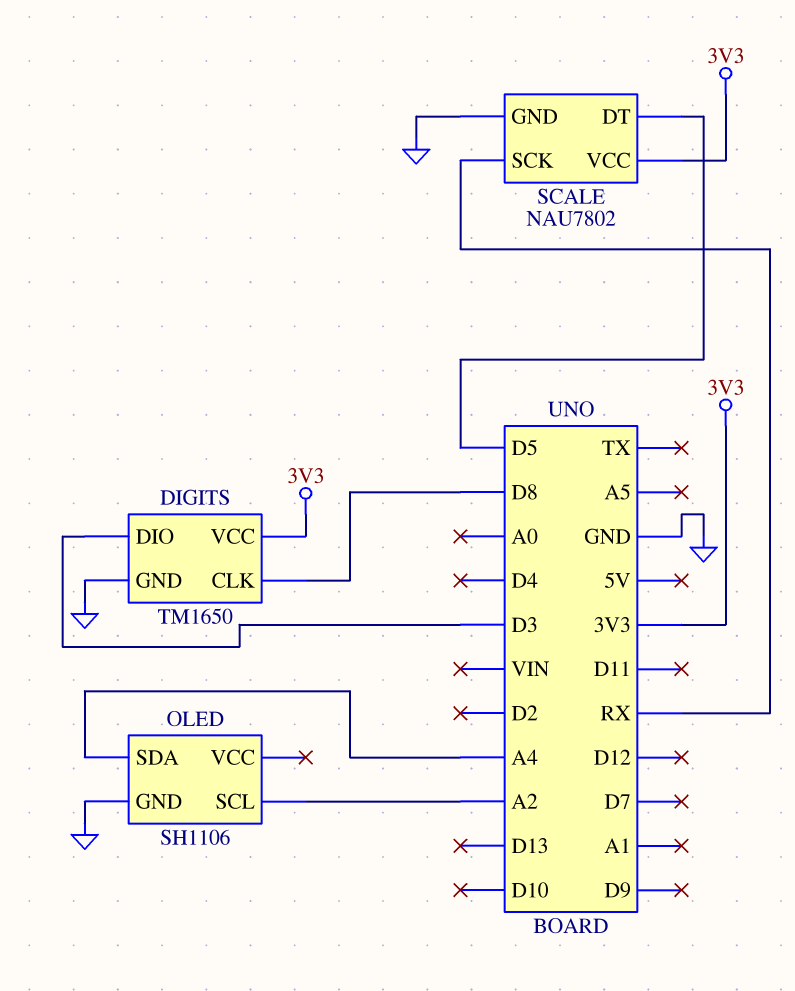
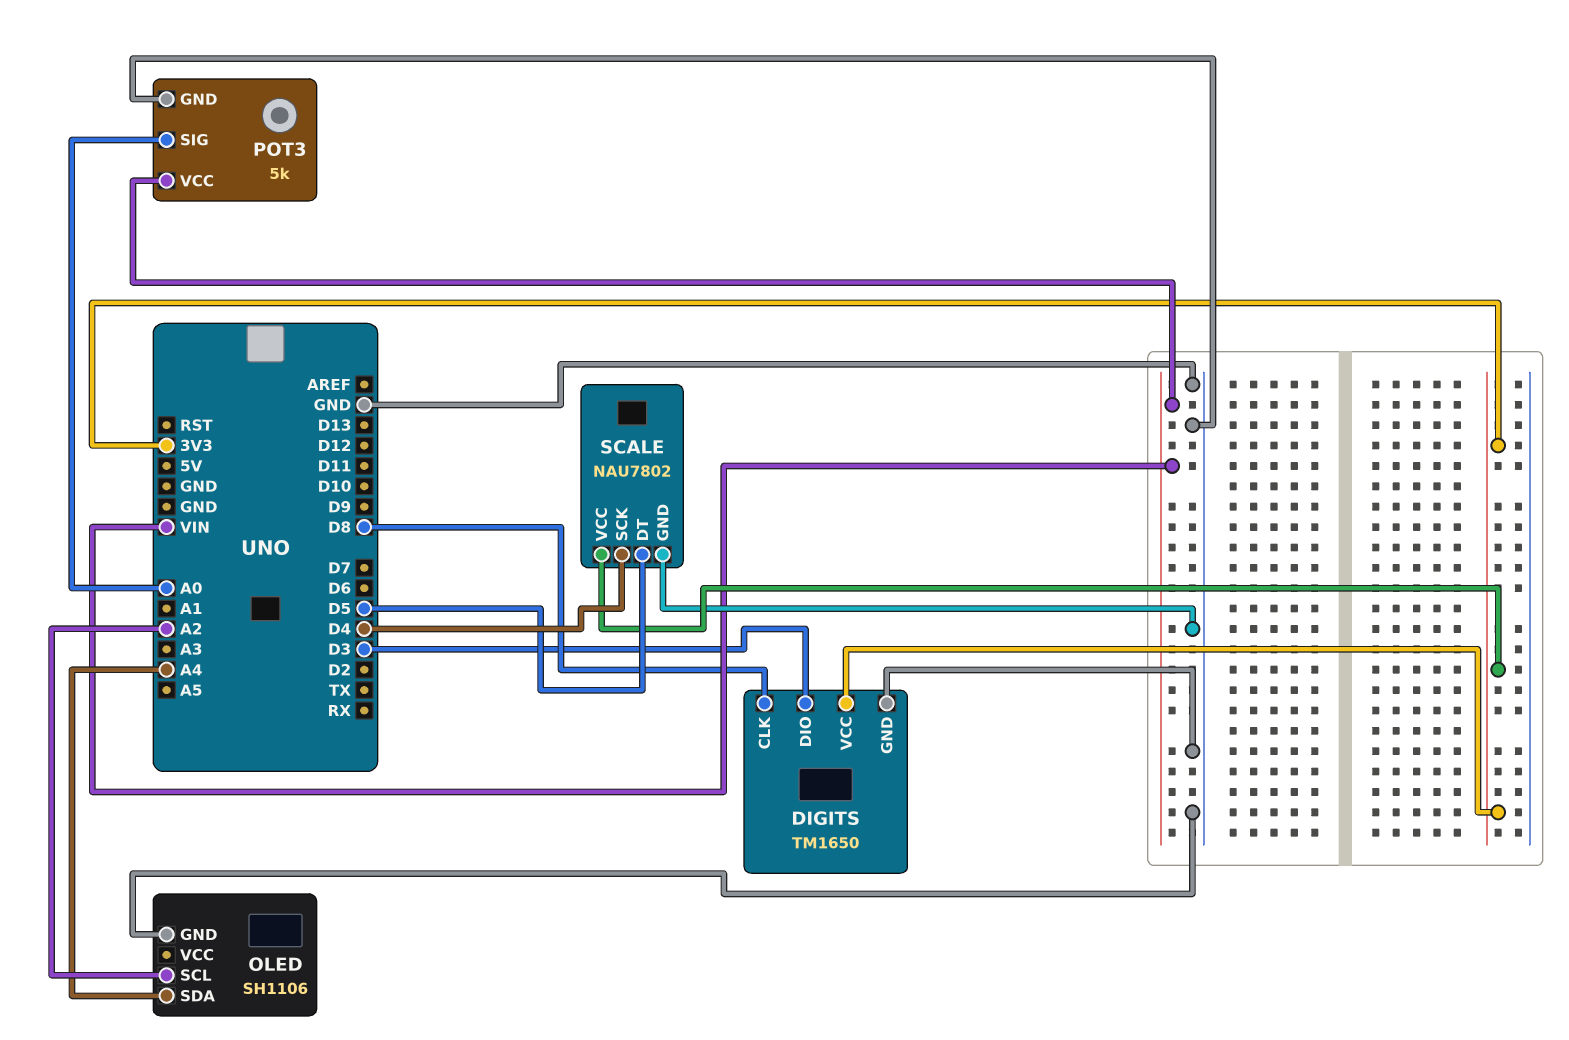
POT3: none -> 5k
POT3 pin GND: none -> GND
POT3 pin SIG: none -> A0
POT3 pin VCC: none -> VIN
SCALE pin SCK: RX -> D4

